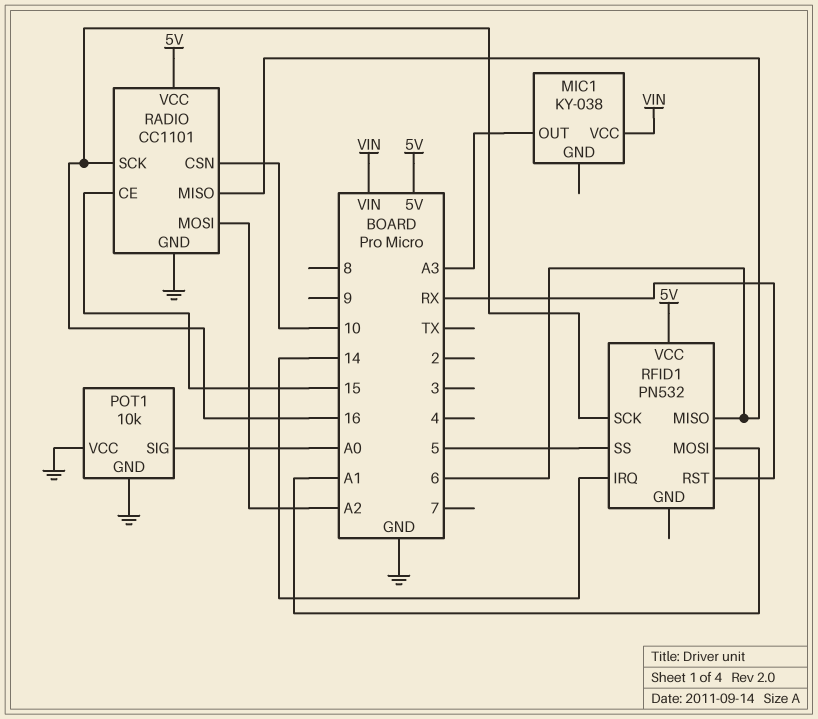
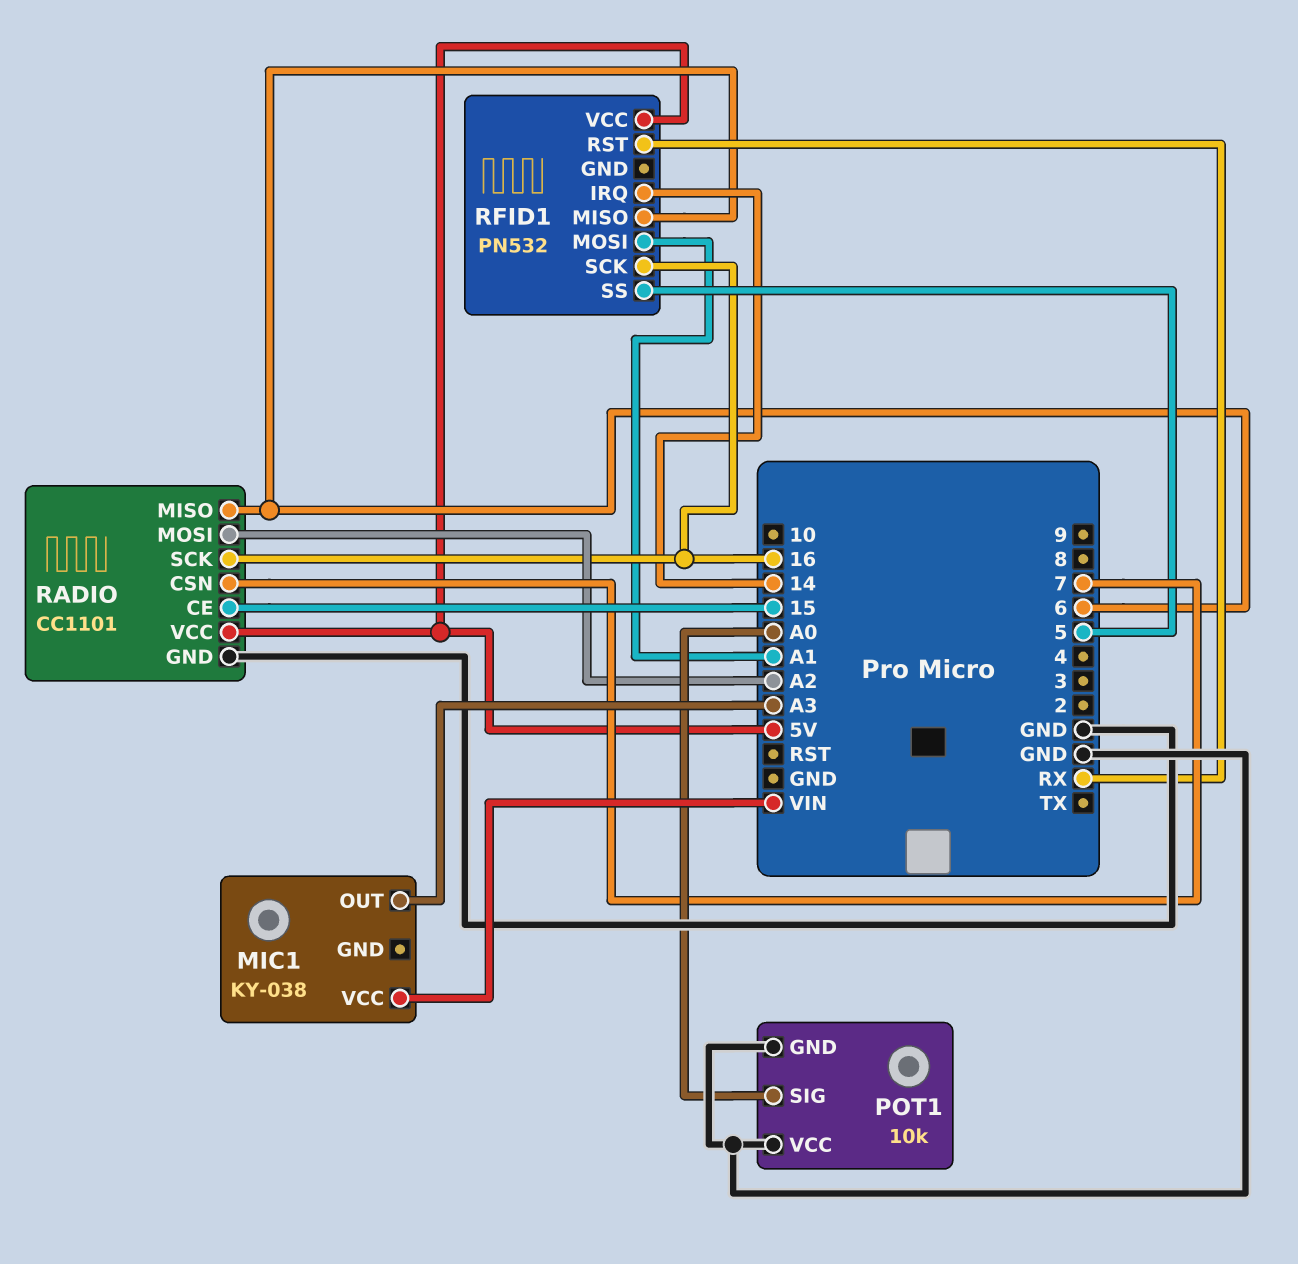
RADIO pin CSN: 10 -> 7

